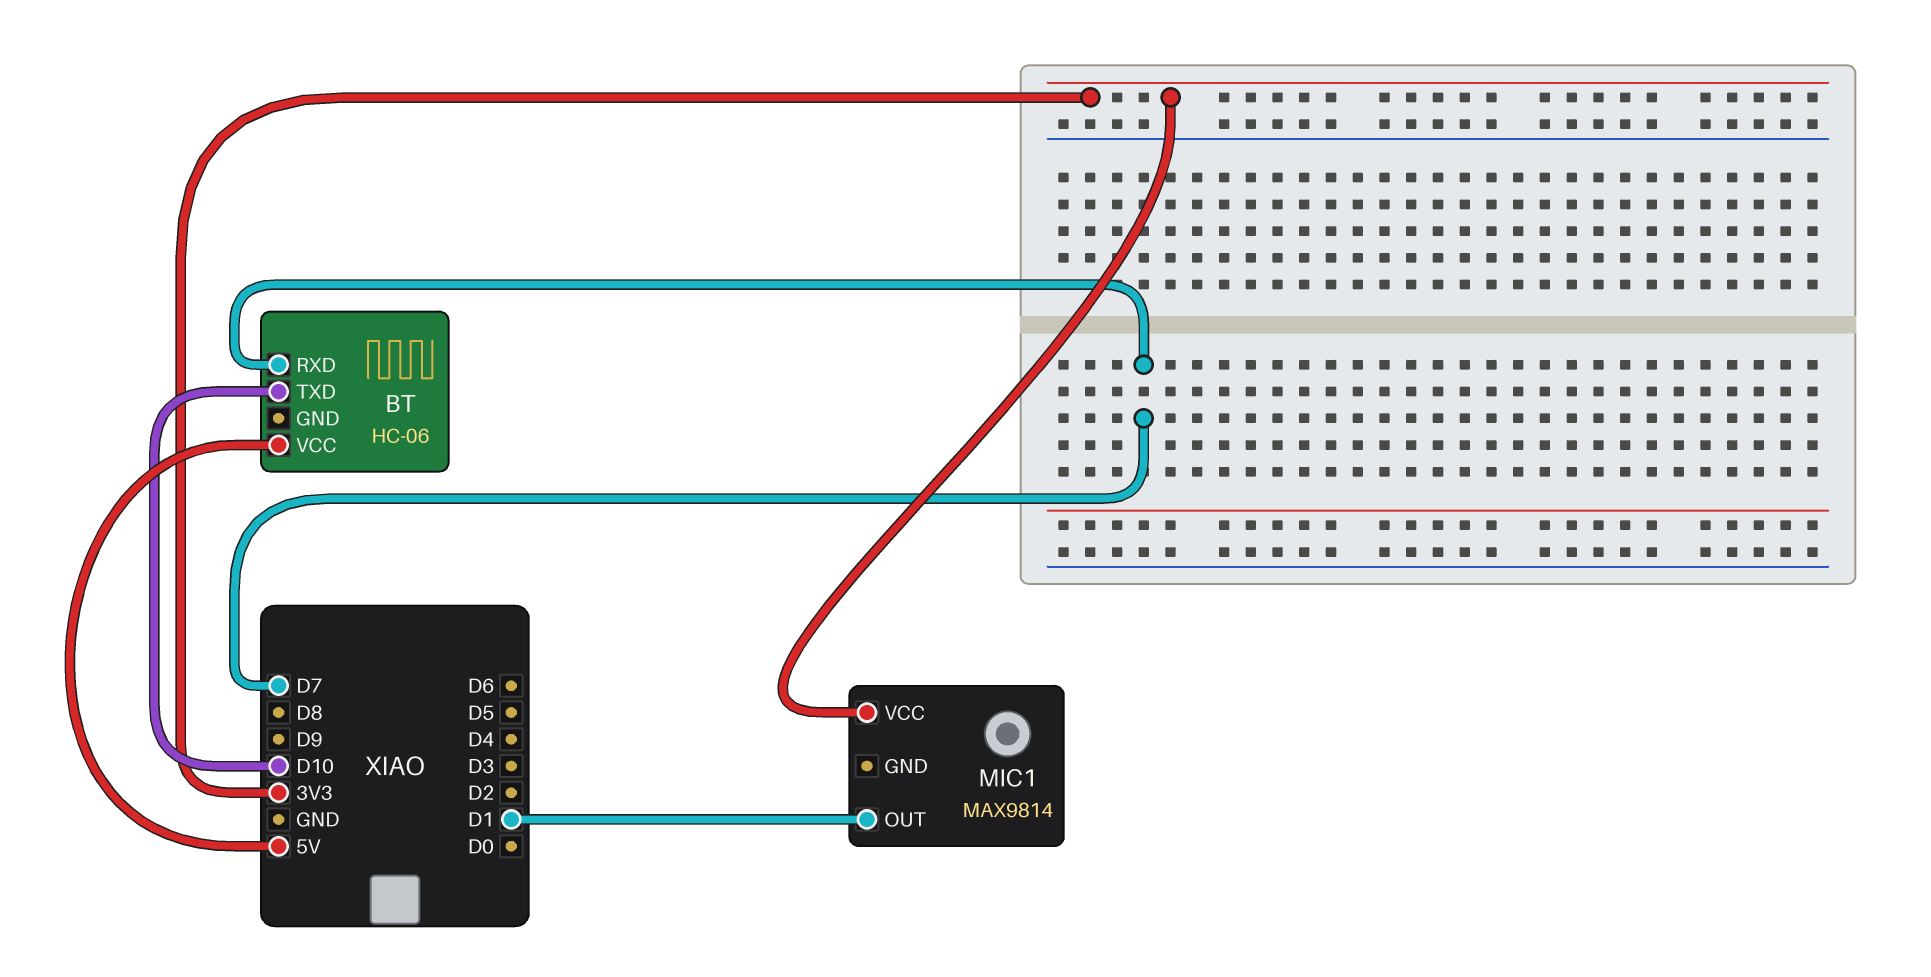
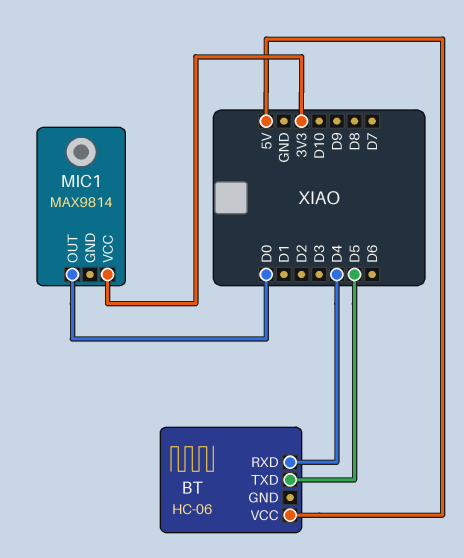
BT pin RXD: D7 -> D4
BT pin TXD: D10 -> D5
MIC1 pin OUT: D1 -> D0

